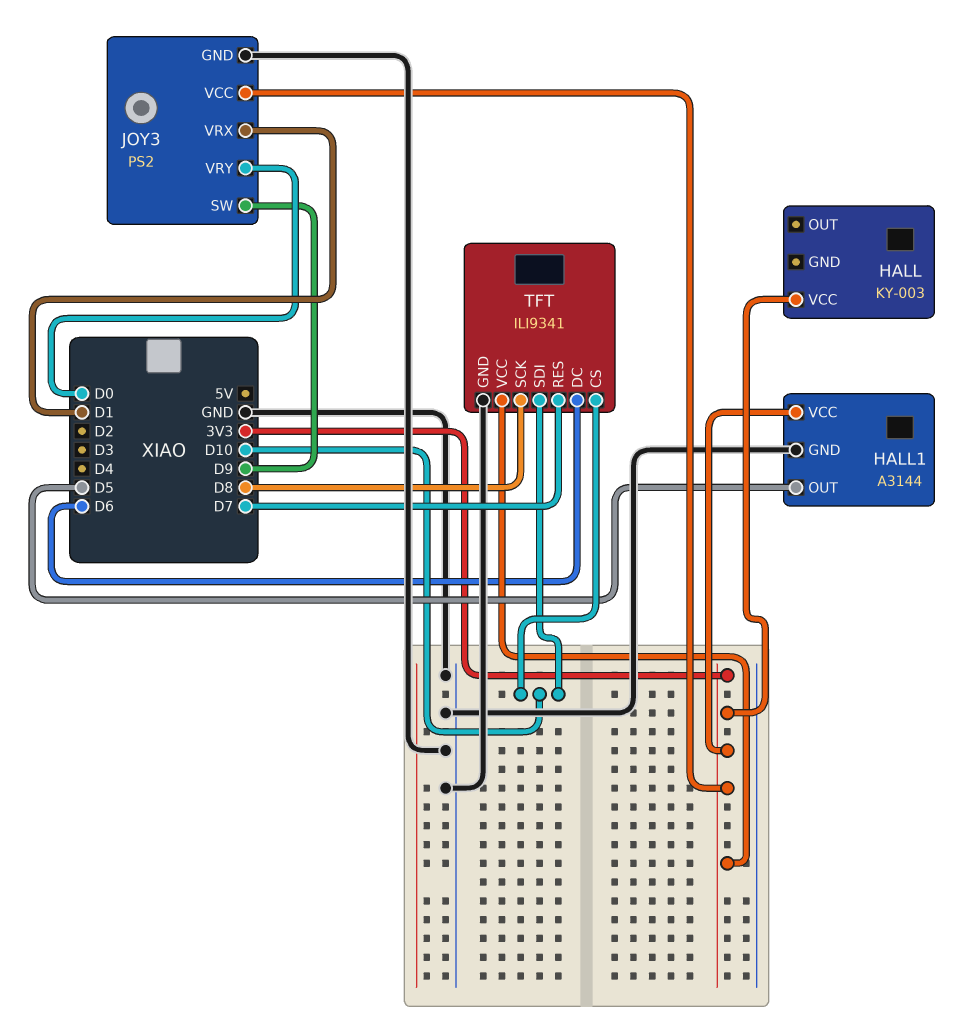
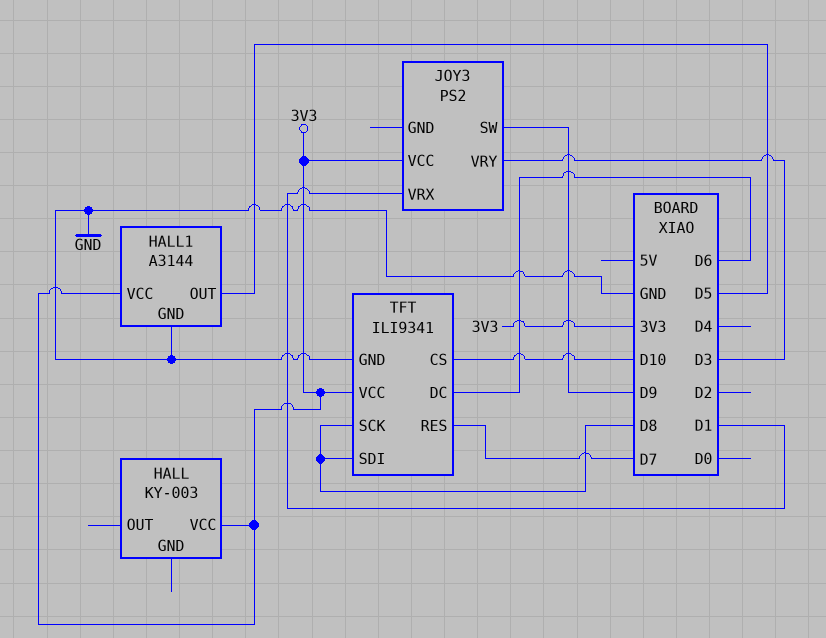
JOY3 pin GND: GND -> none
JOY3 pin VRY: D0 -> D3
TFT pin SDI: D10 -> D8

